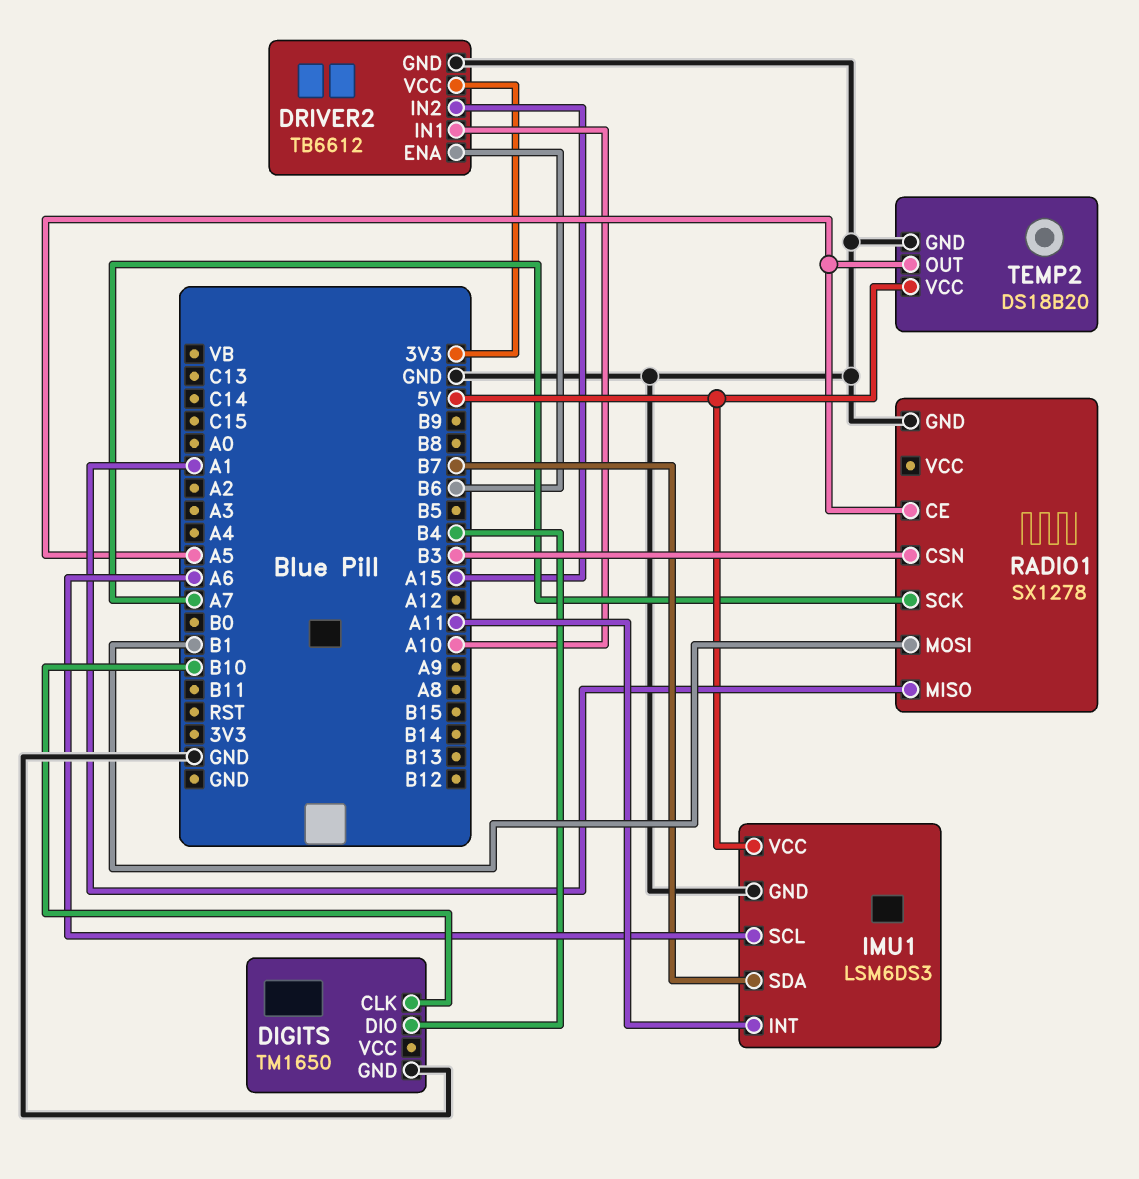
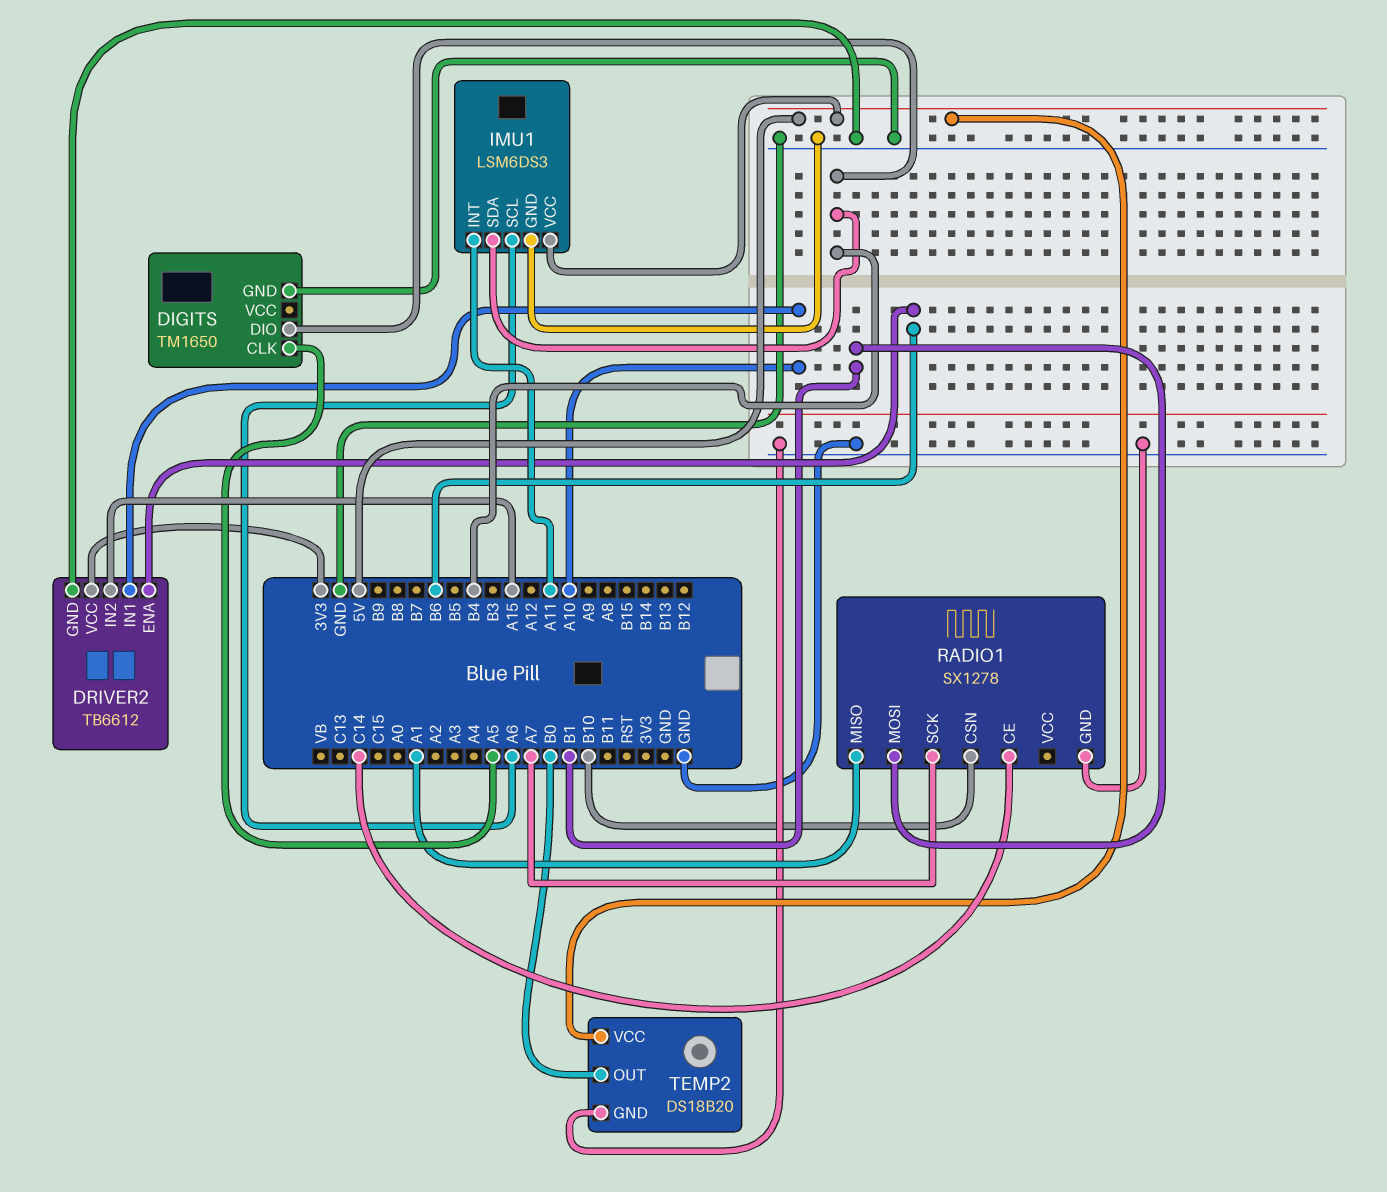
DIGITS pin CLK: B10 -> A5
IMU1 pin SDA: B7 -> B4
RADIO1 pin CE: A5 -> C14
RADIO1 pin CSN: B3 -> B10
TEMP2 pin OUT: A5 -> B0

